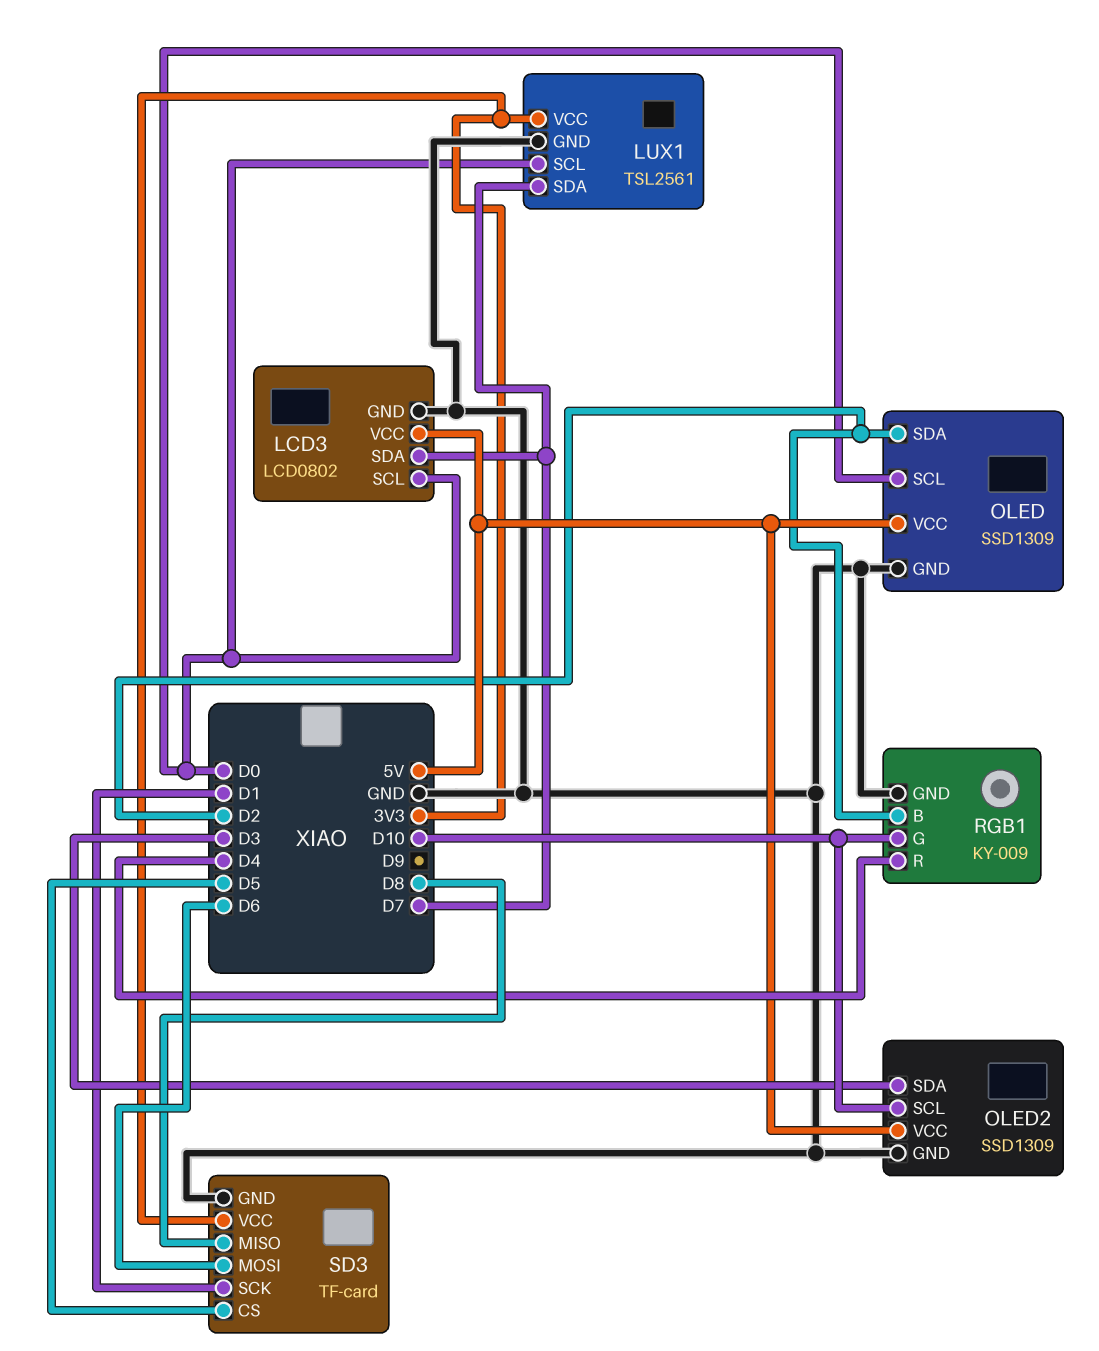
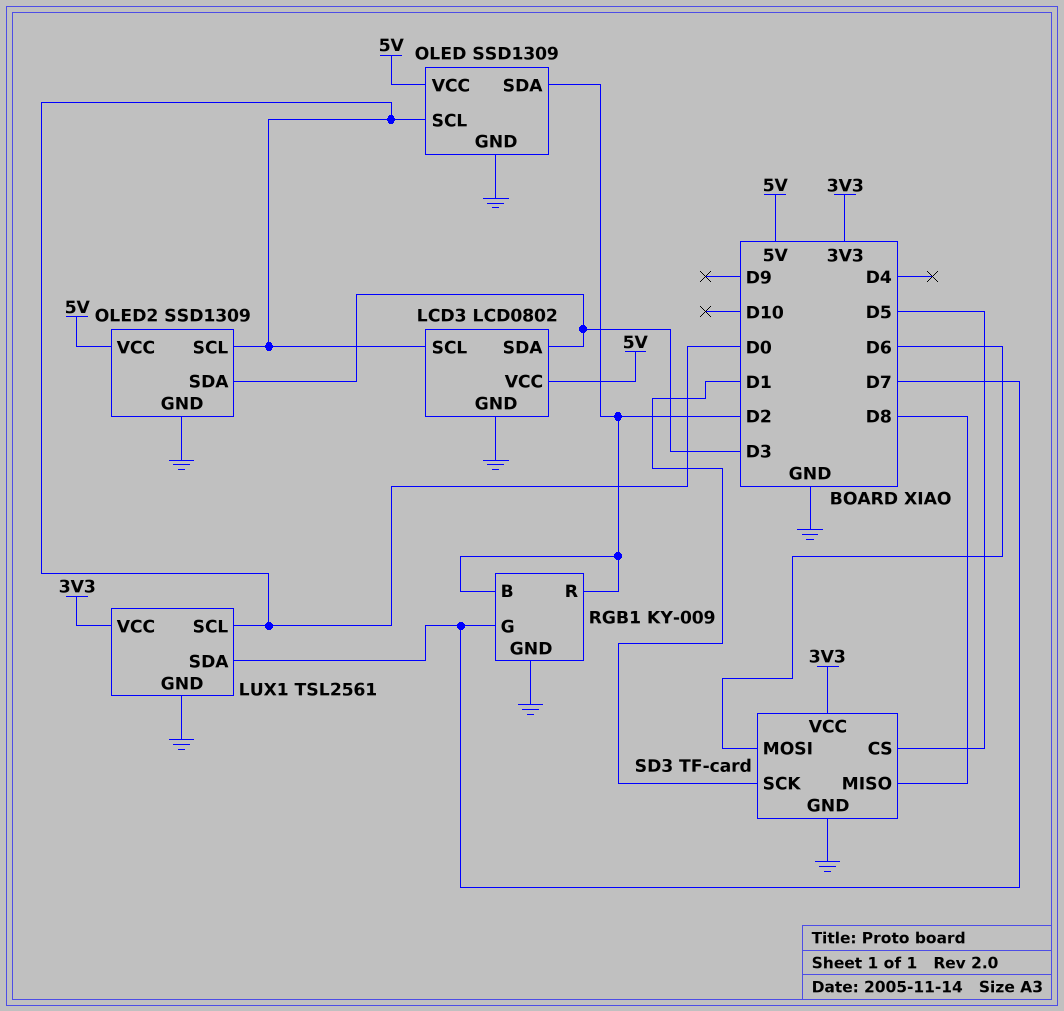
LCD3 pin SDA: D7 -> D3
OLED2 pin SCL: D10 -> D0
RGB1 pin G: D10 -> D7
RGB1 pin R: D4 -> D2

